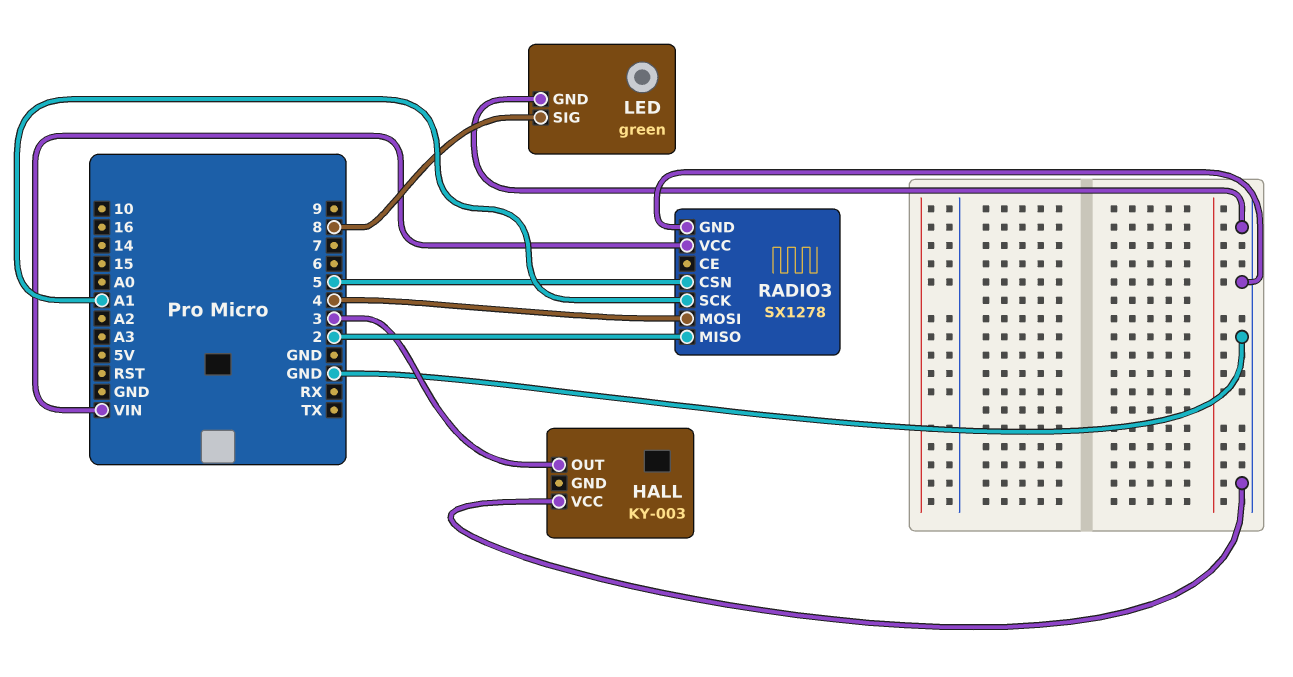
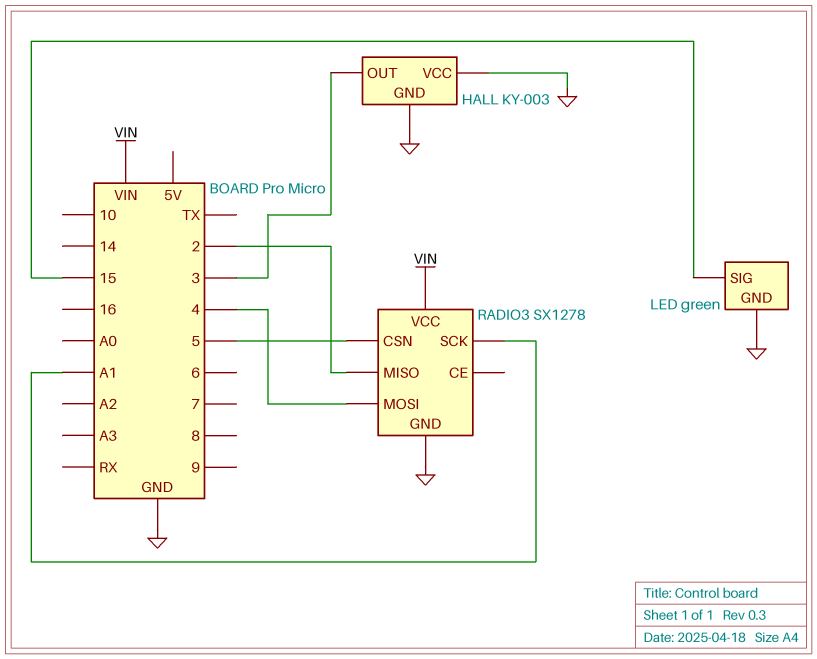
HALL pin GND: none -> GND
LED pin SIG: 8 -> 15

